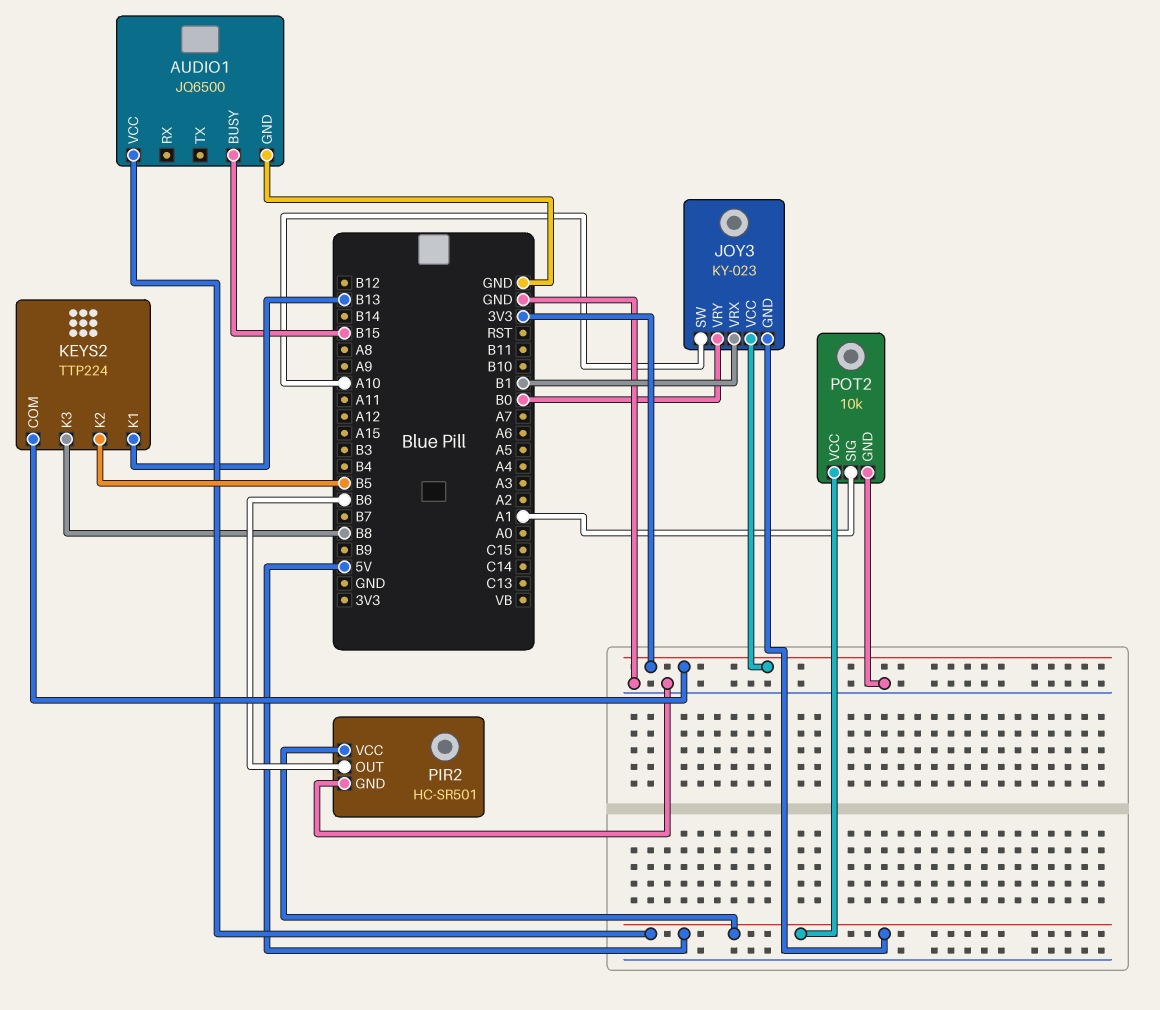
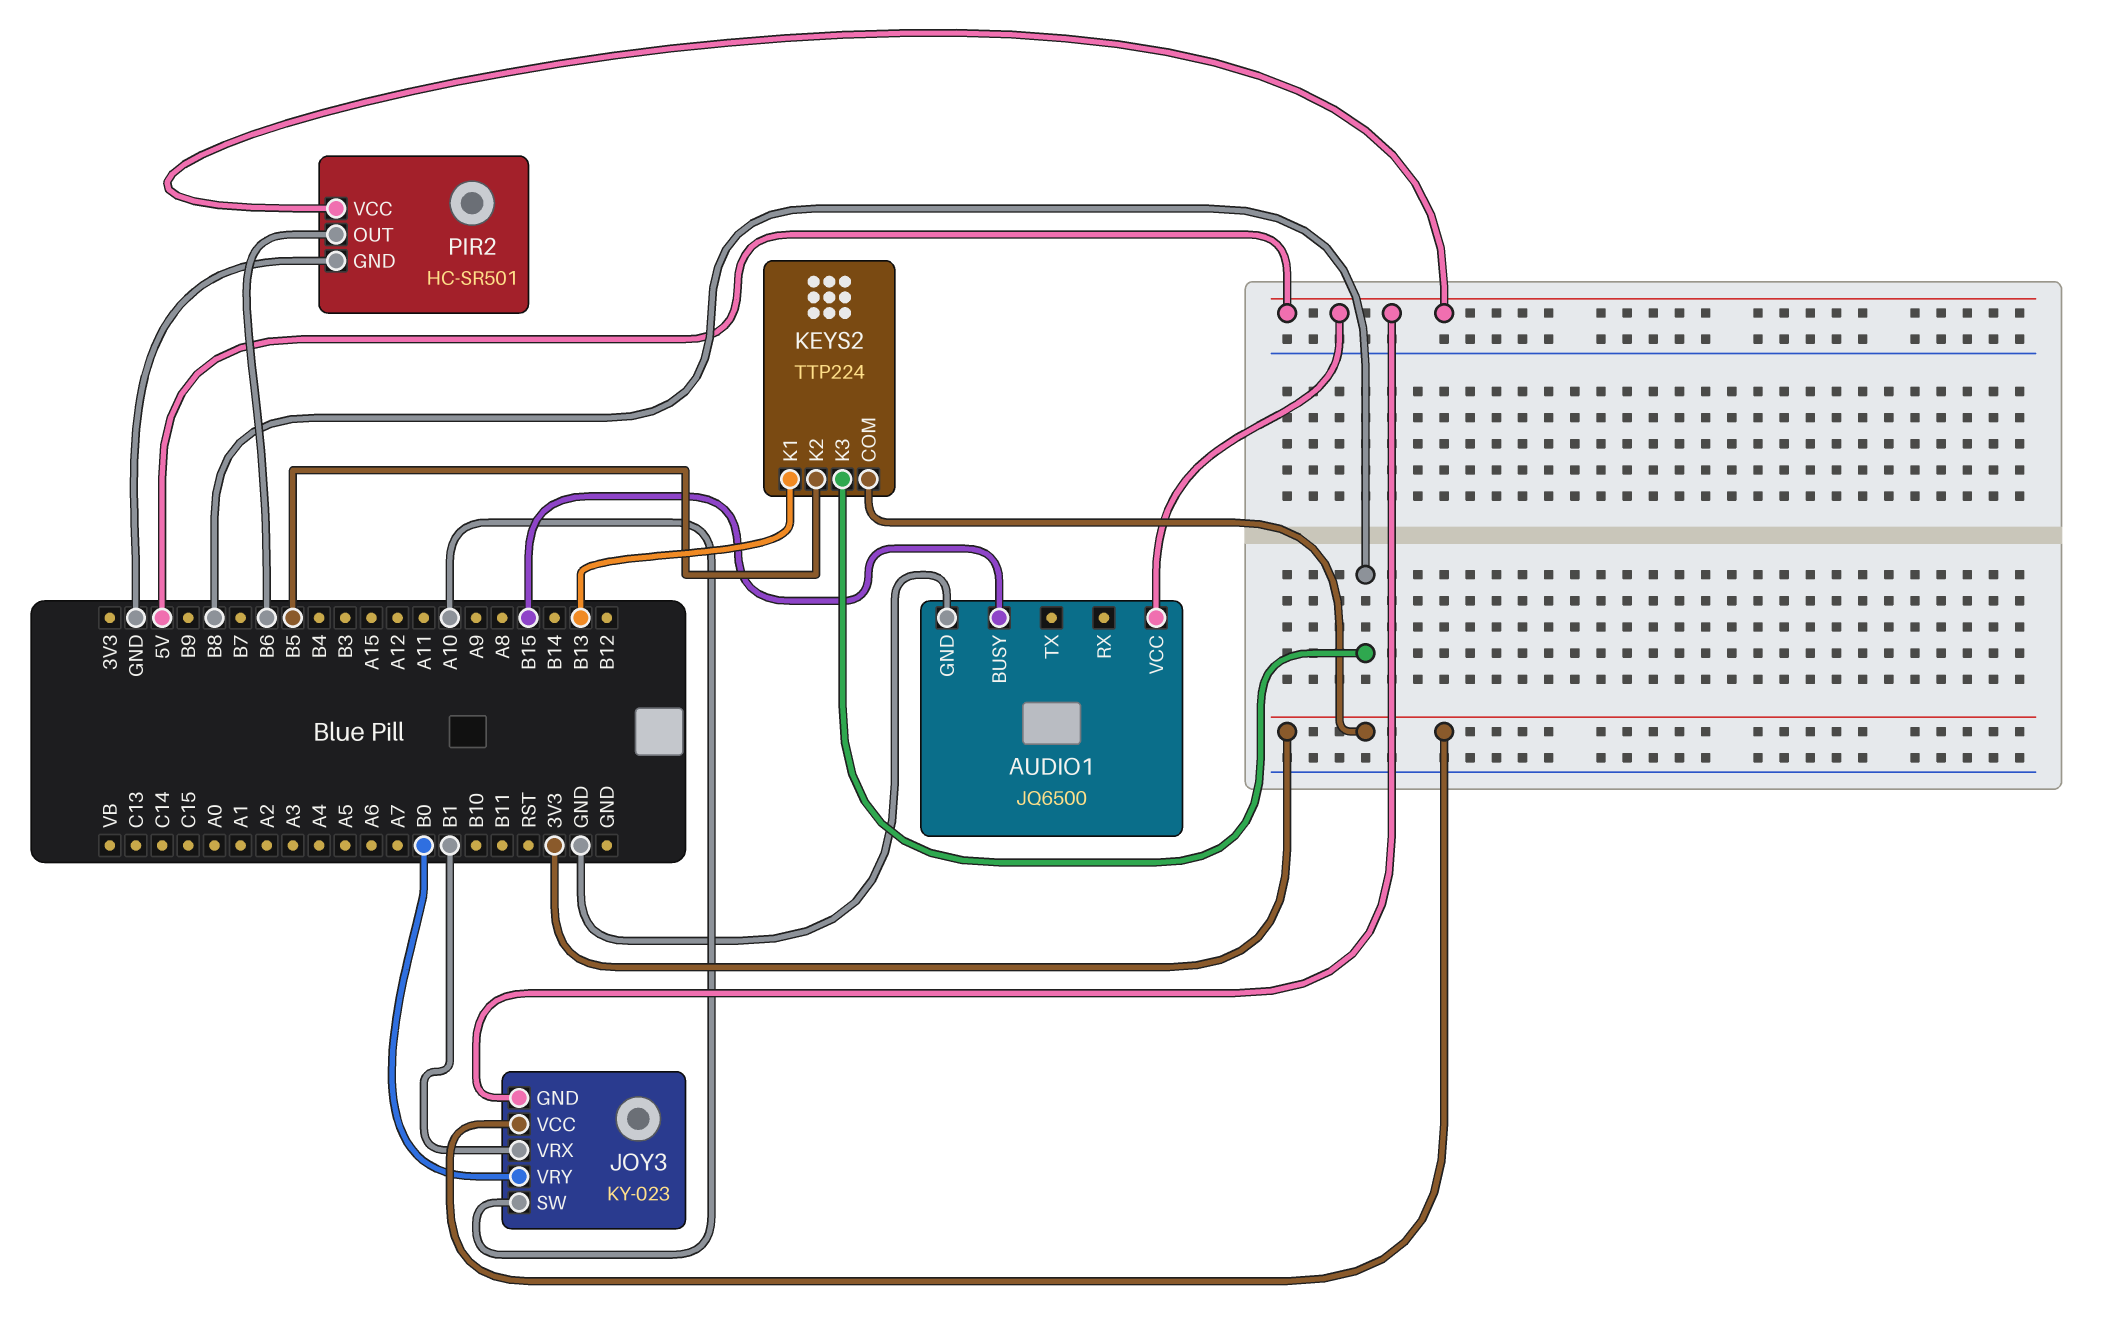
POT2: 10k -> none
POT2 pin GND: GND -> none
POT2 pin SIG: A1 -> none
POT2 pin VCC: 5V -> none

